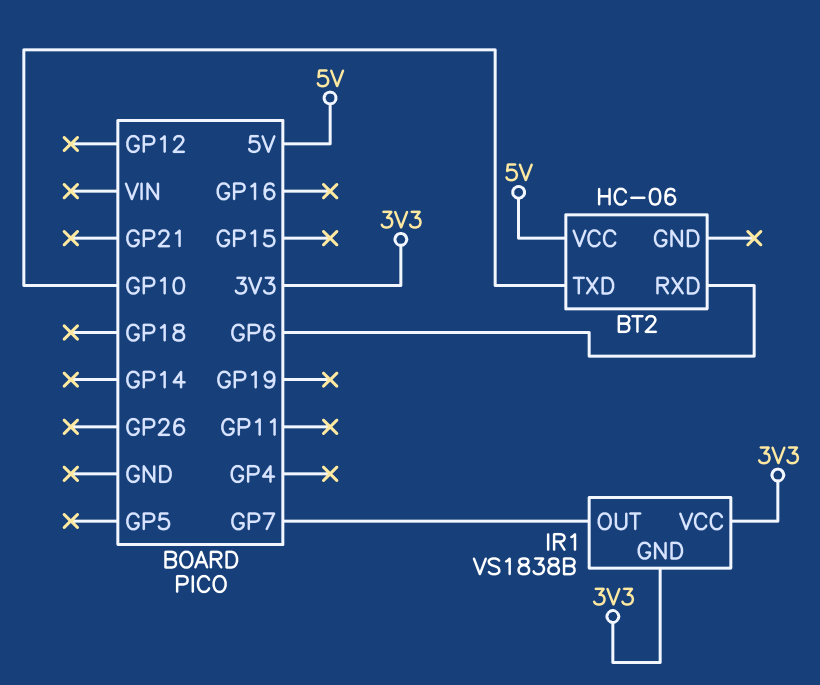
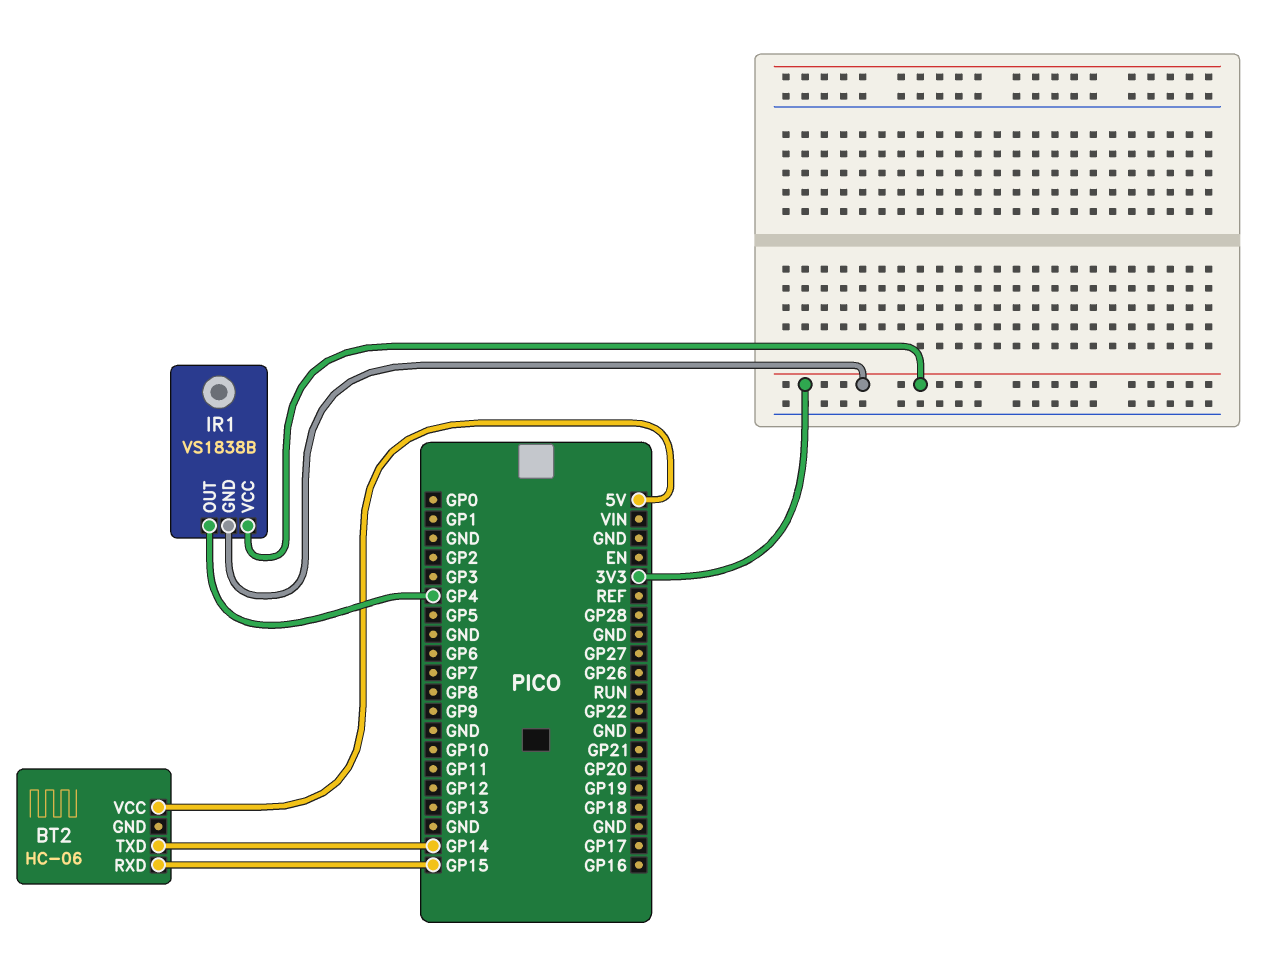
BT2 pin RXD: GP6 -> GP15
BT2 pin TXD: GP10 -> GP14
IR1 pin OUT: GP7 -> GP4

